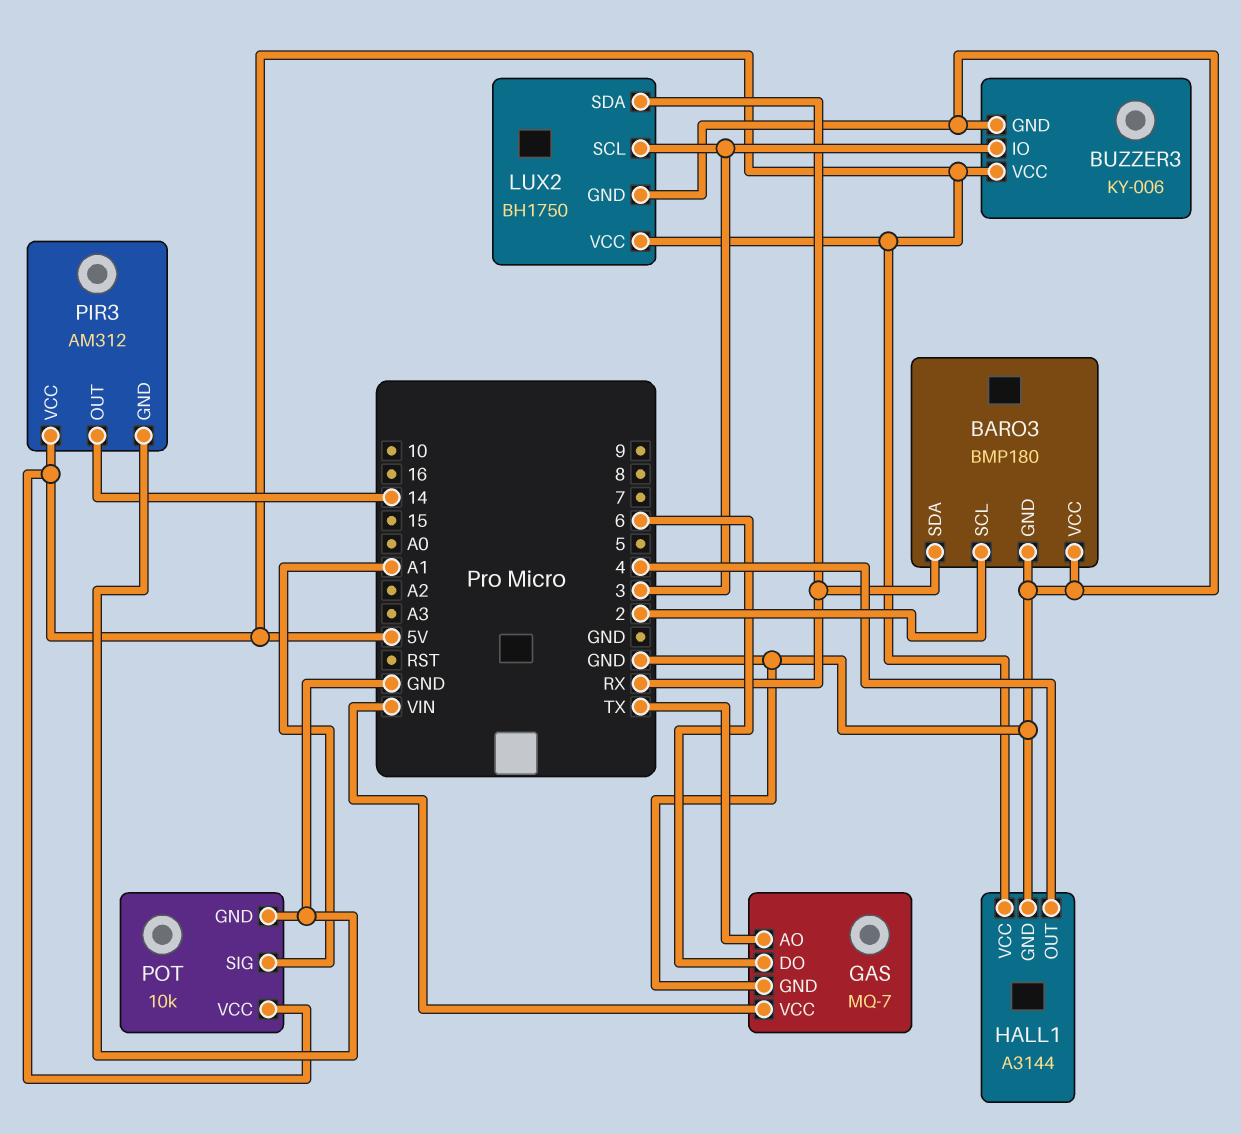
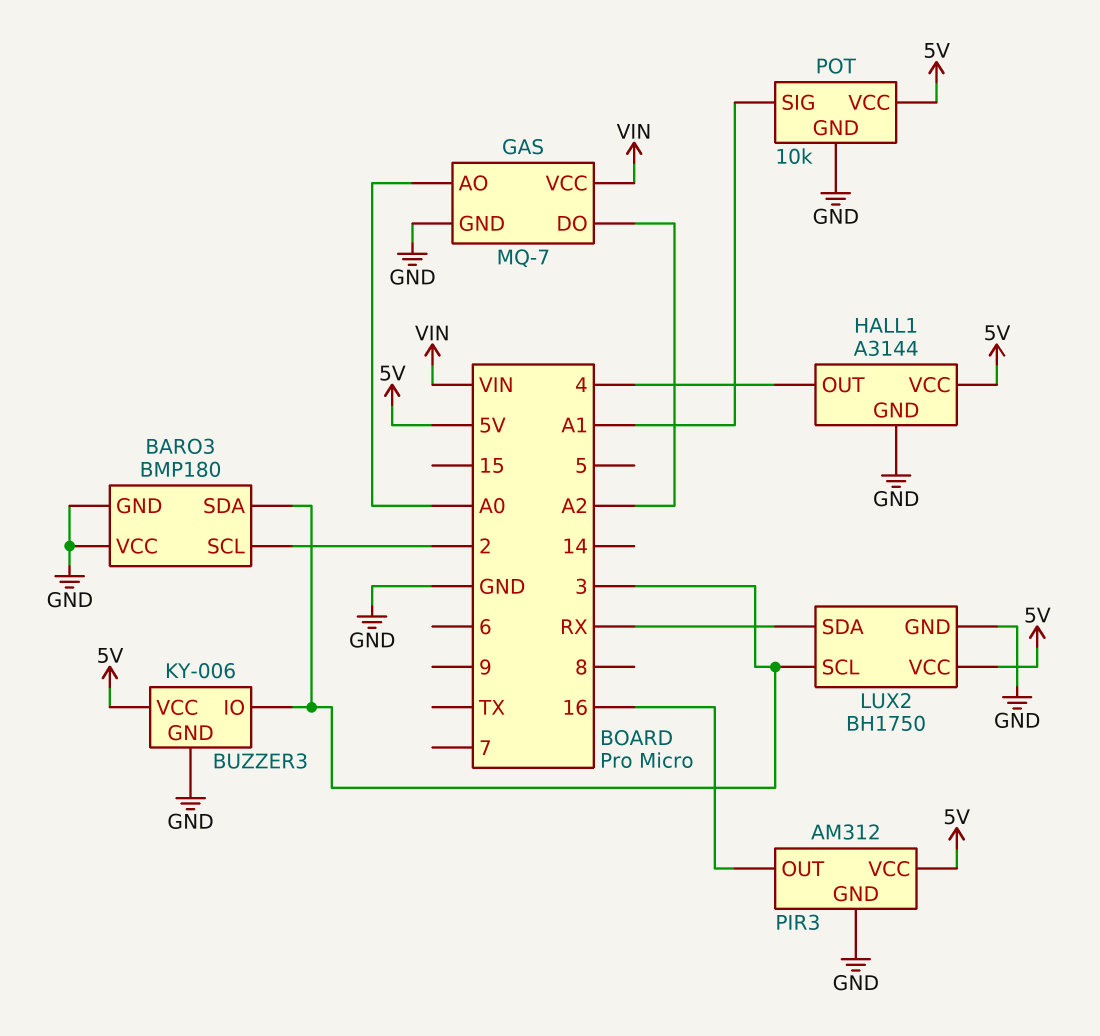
BARO3 pin SDA: RX -> 3
GAS pin AO: TX -> A0
GAS pin DO: 6 -> A2
PIR3 pin OUT: 14 -> 16

